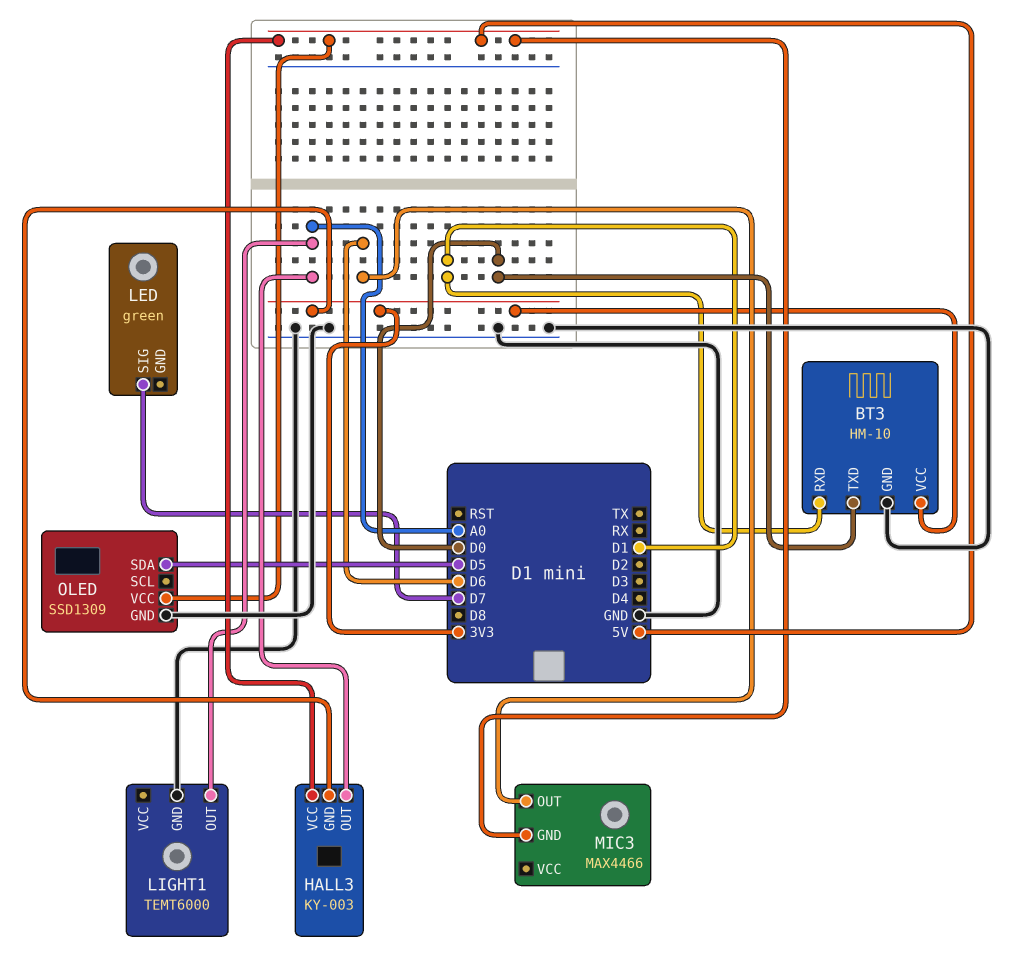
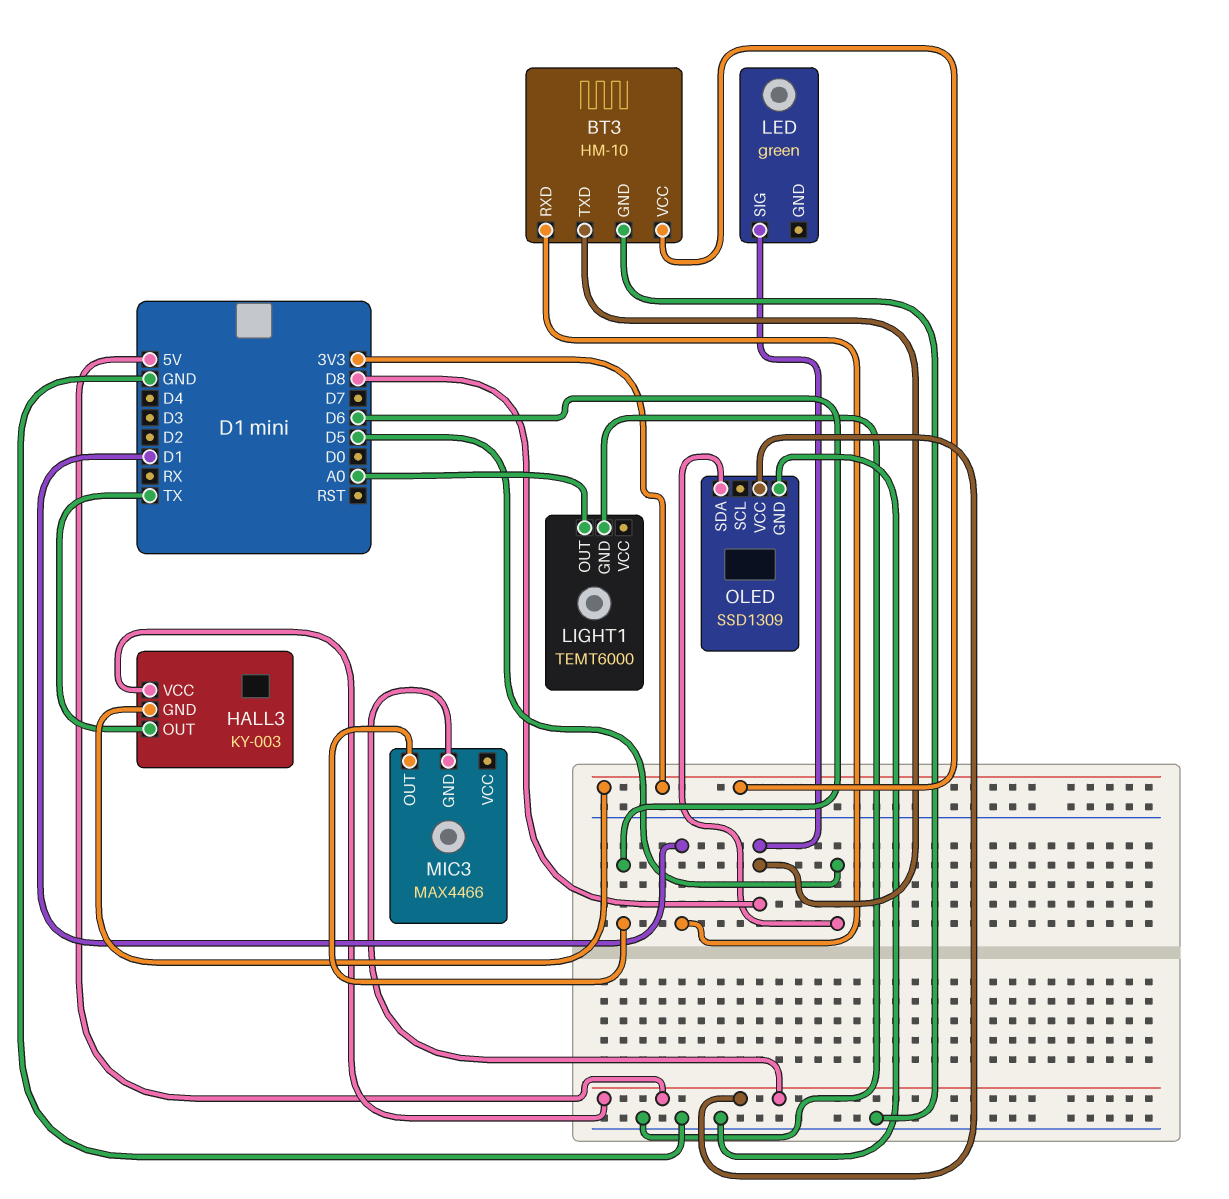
BT3 pin TXD: D0 -> D8
HALL3 pin OUT: A0 -> TX
LED pin SIG: D7 -> D8

